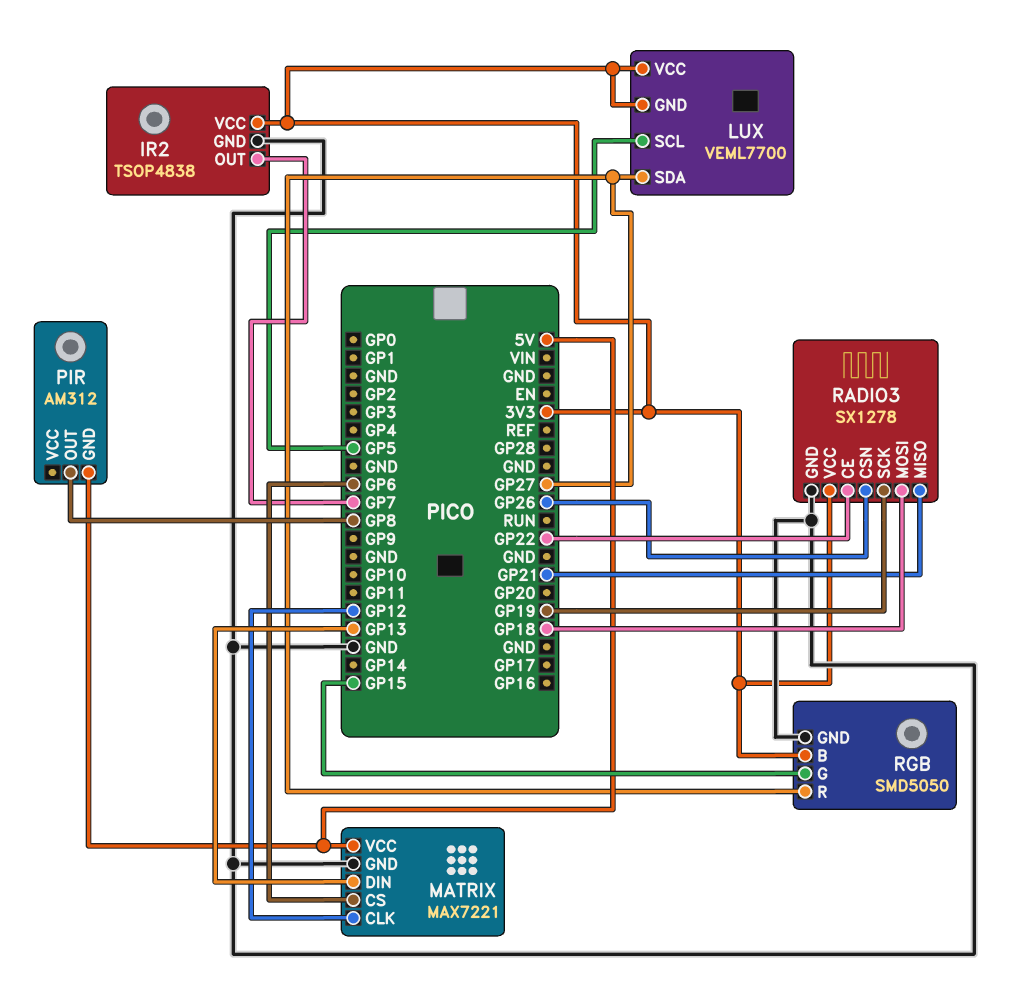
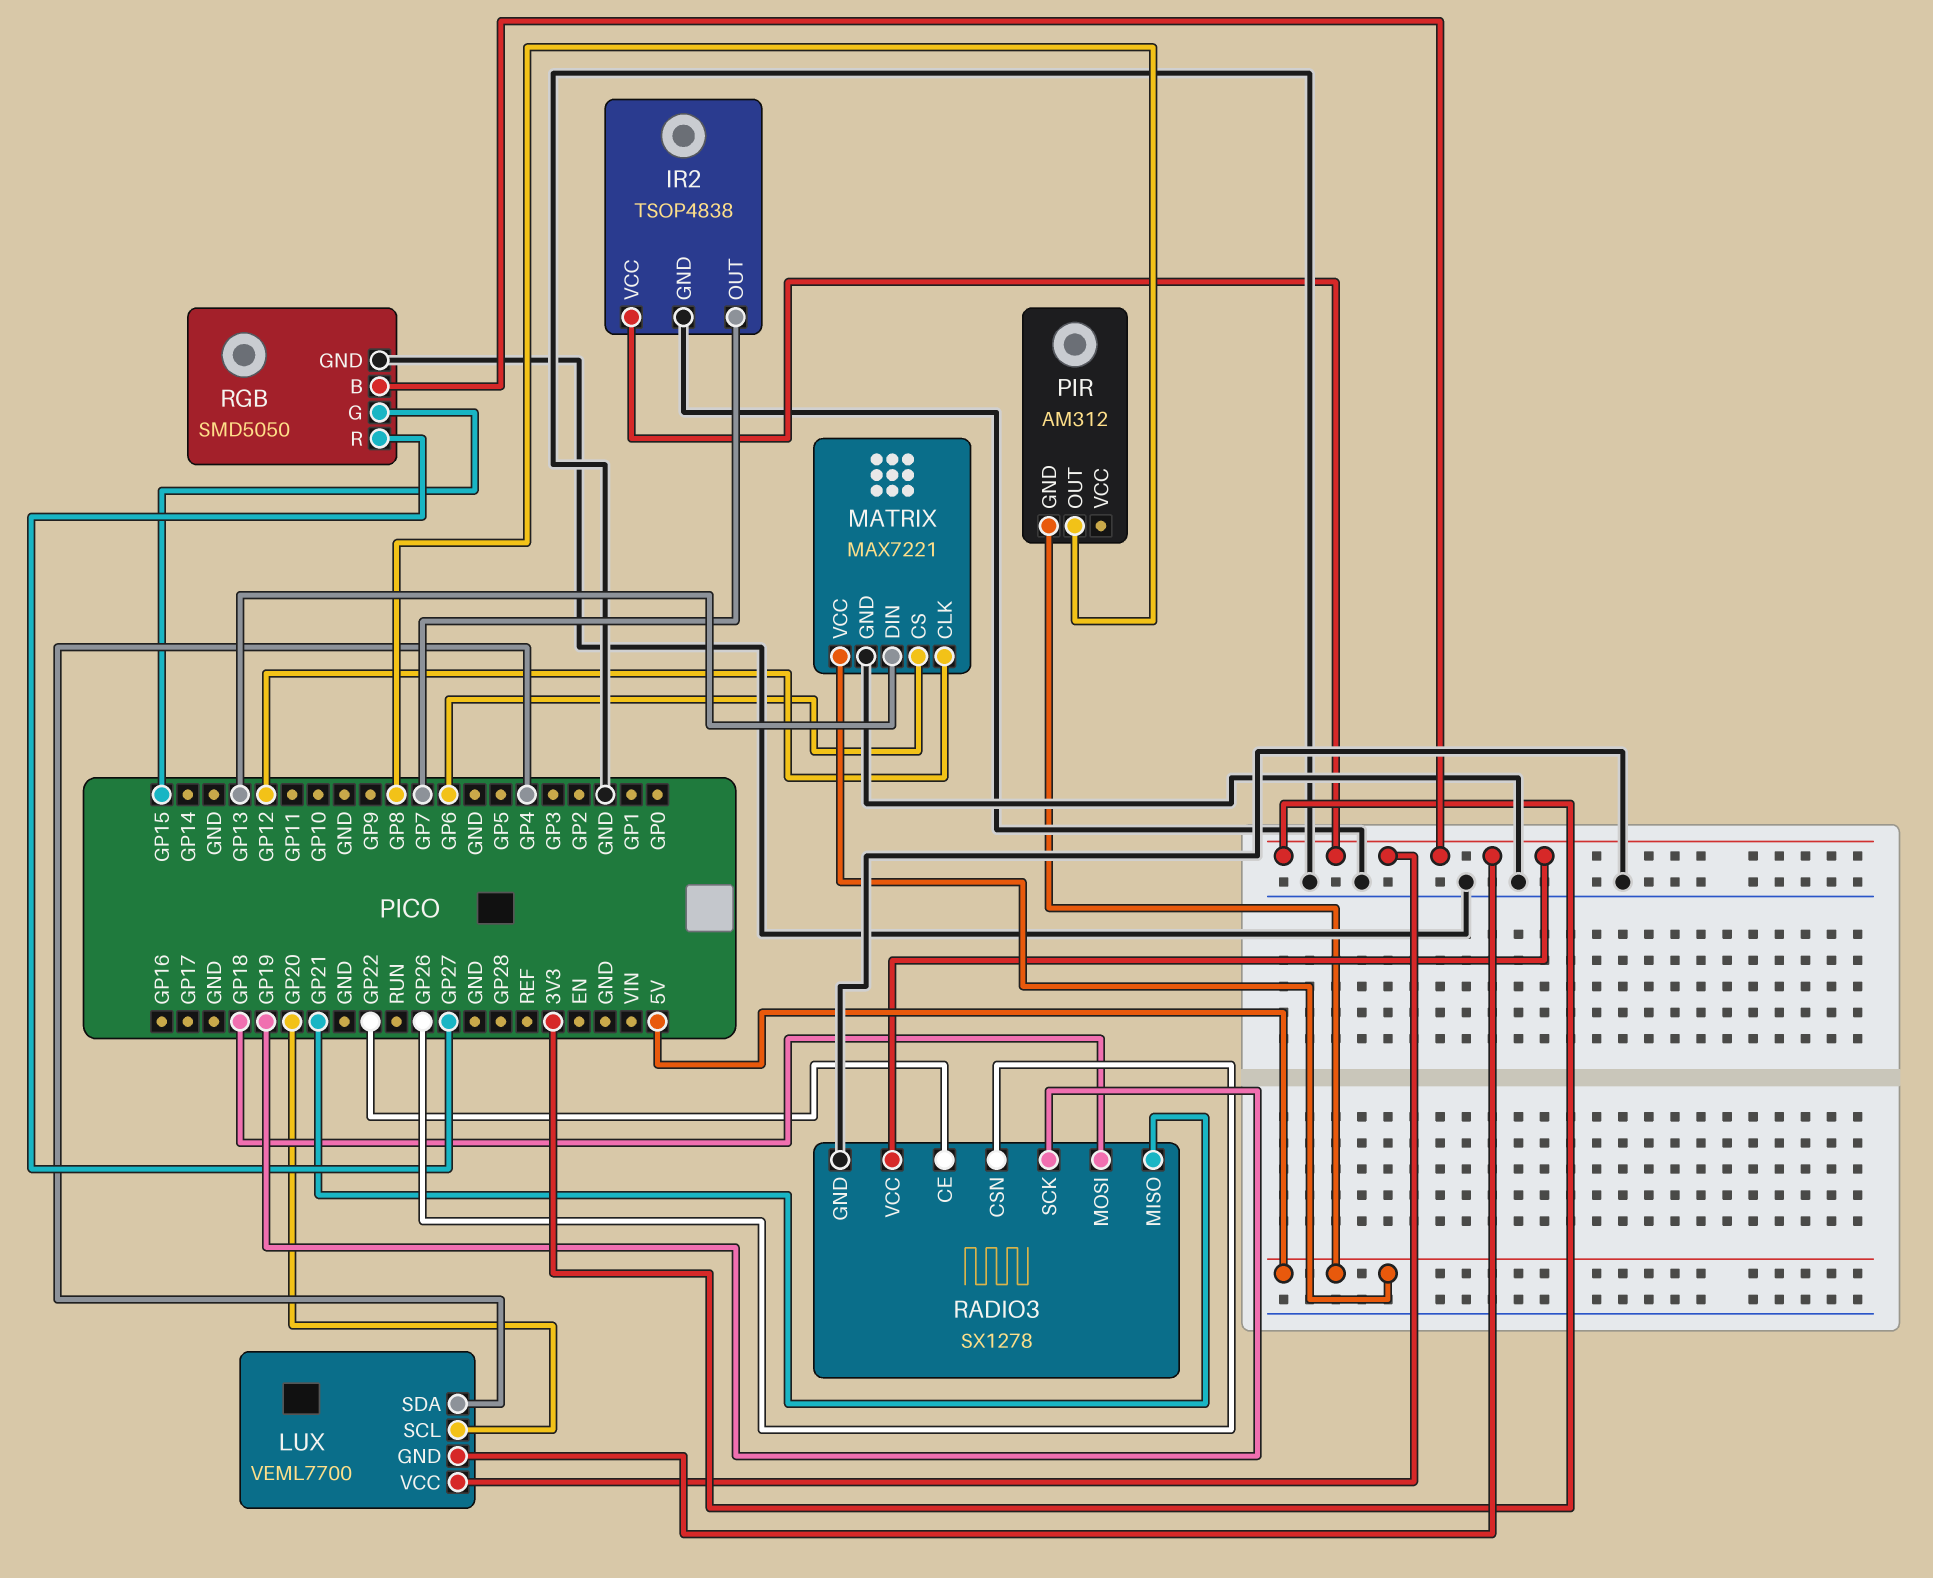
LUX pin SCL: GP5 -> GP20
LUX pin SDA: GP27 -> GP4

